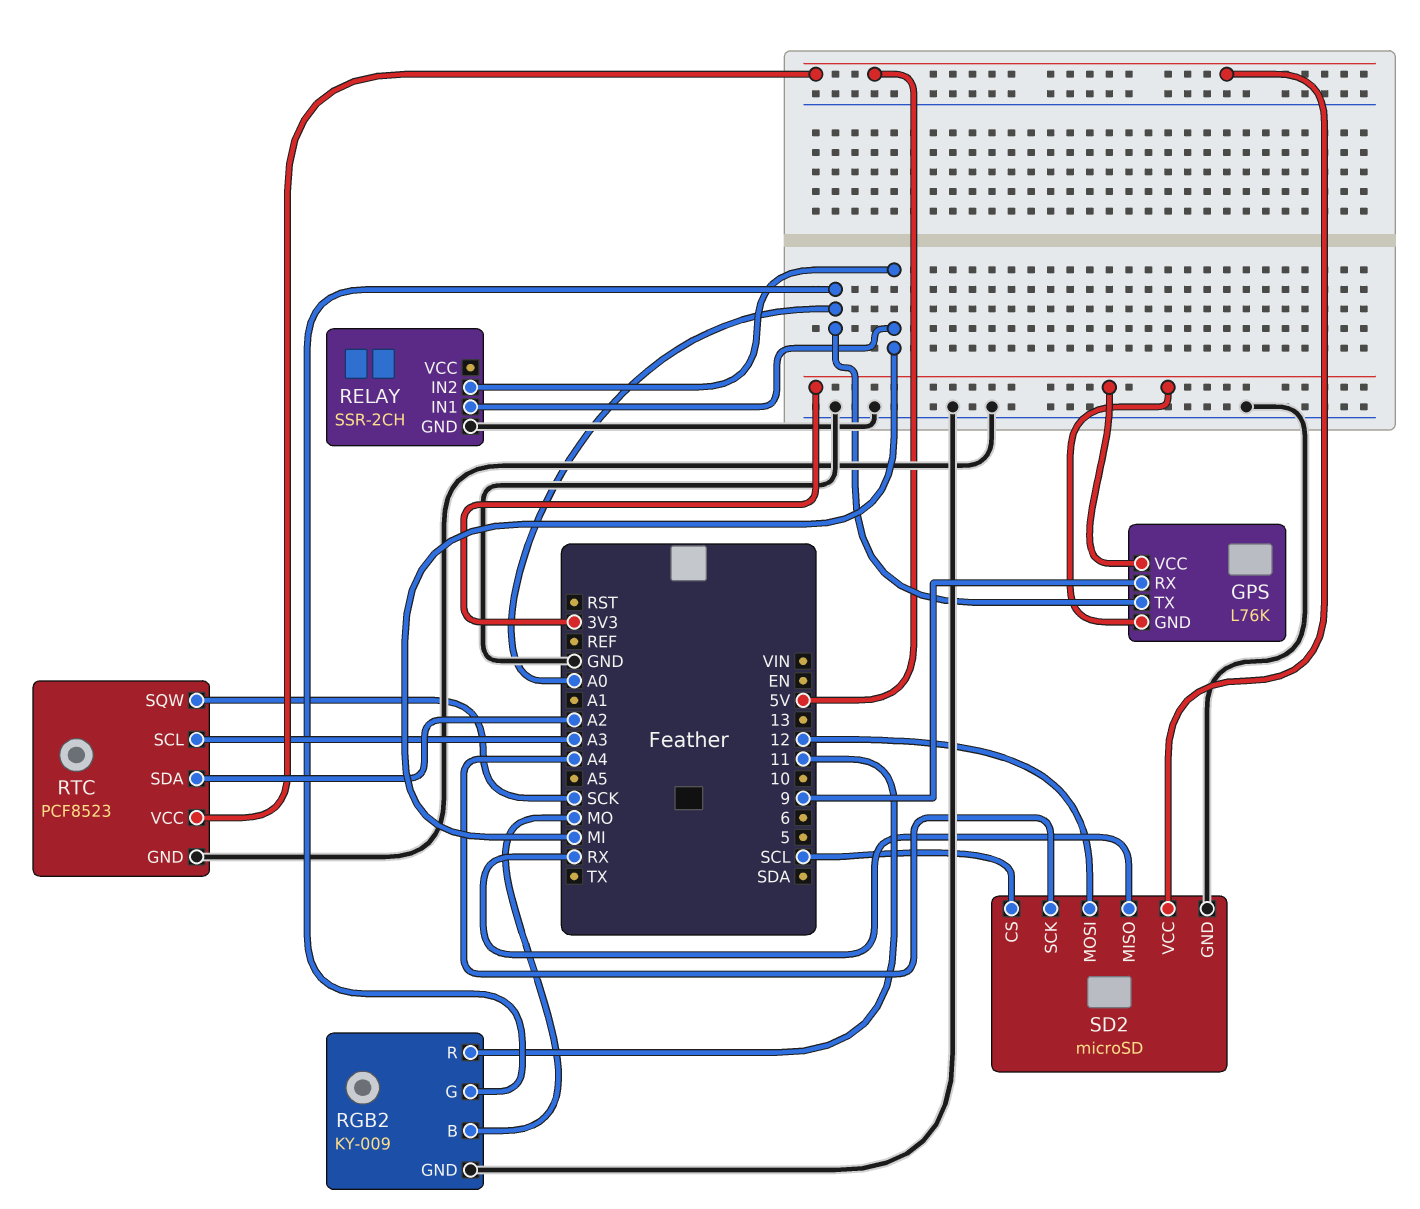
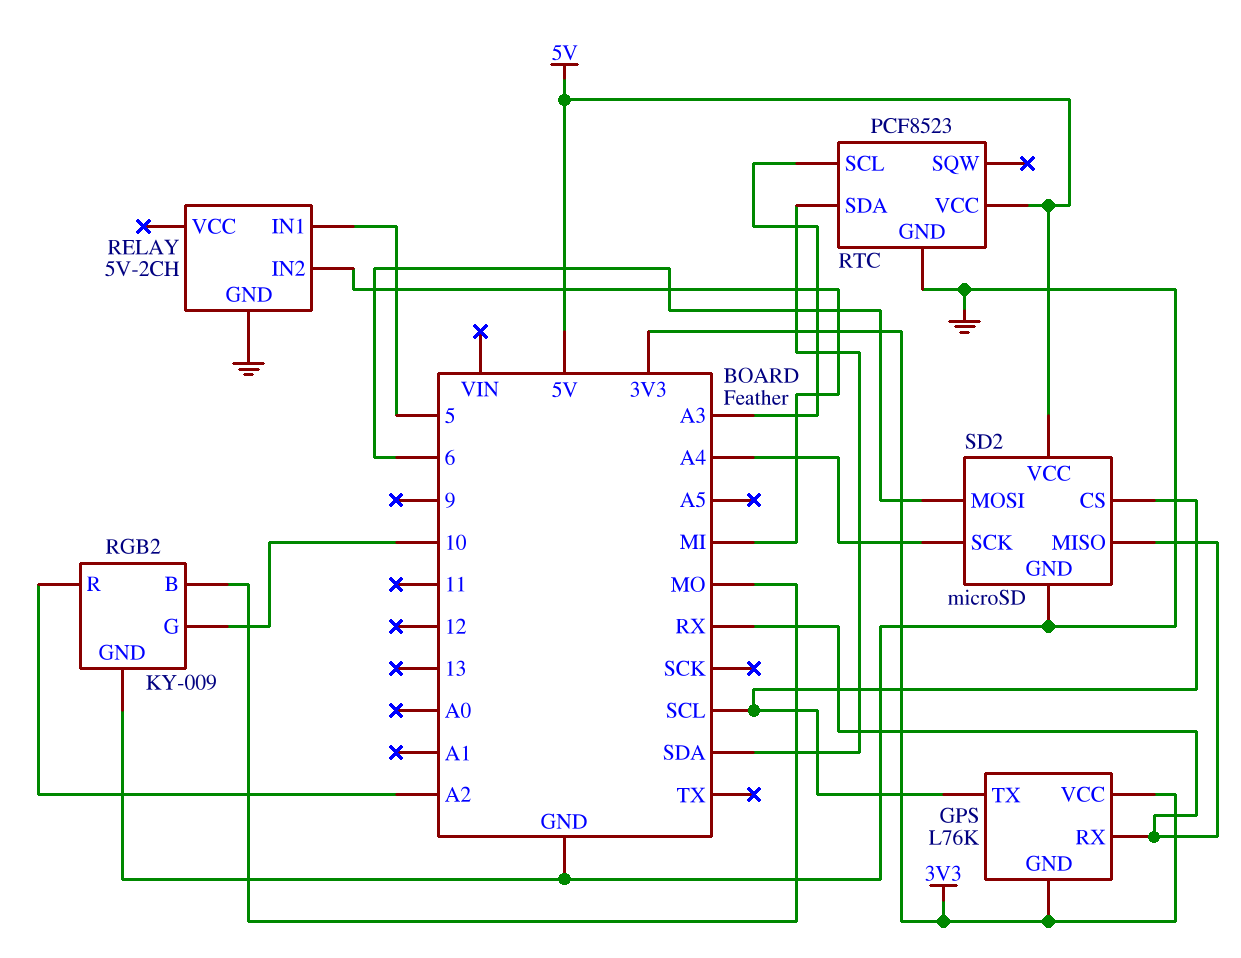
GPS pin RX: 9 -> RX
GPS pin TX: A0 -> SCL
RELAY: SSR-2CH -> 5V-2CH
RELAY pin IN1: MI -> 5
RGB2 pin G: A0 -> 10
RGB2 pin R: 11 -> A2
RTC pin SDA: A2 -> SDA
RTC pin SQW: SCK -> none
SD2 pin MOSI: 12 -> 6

